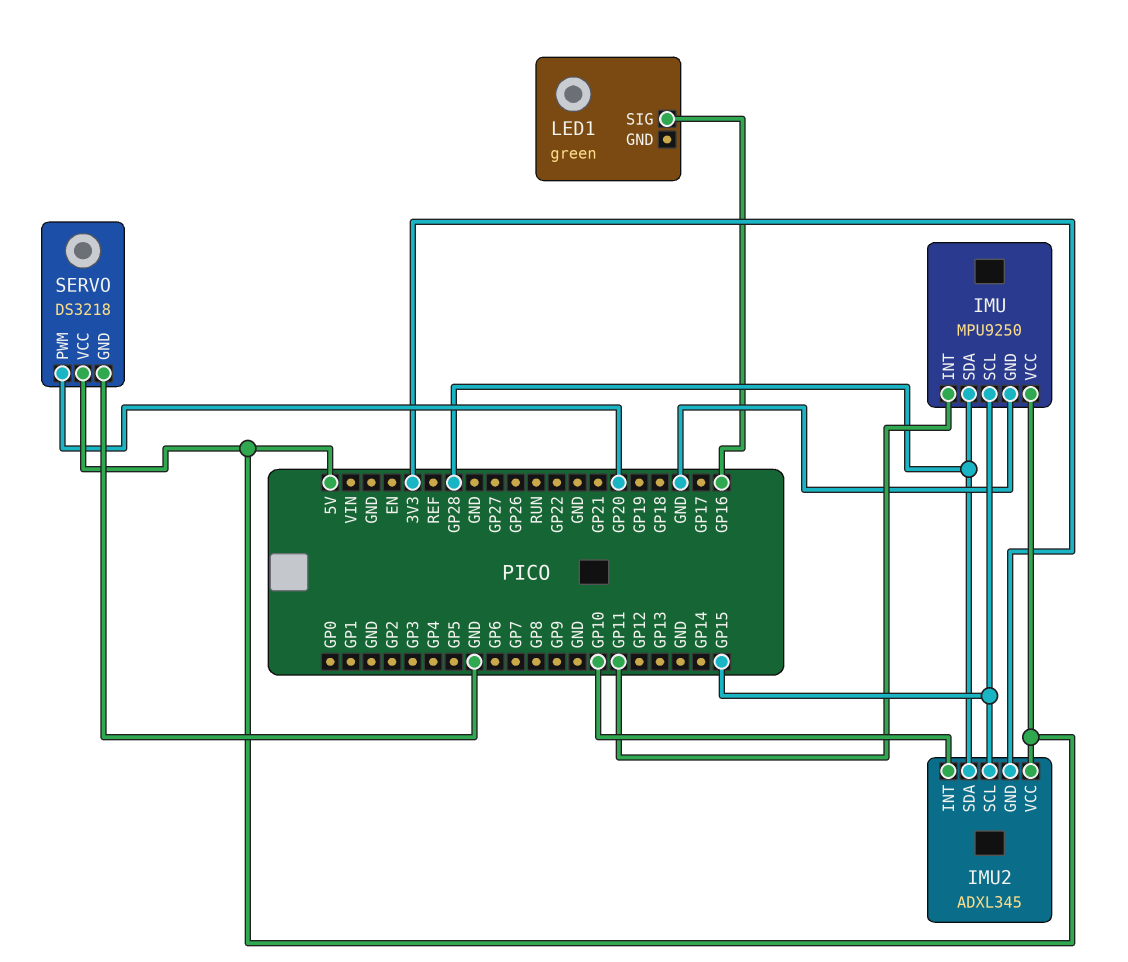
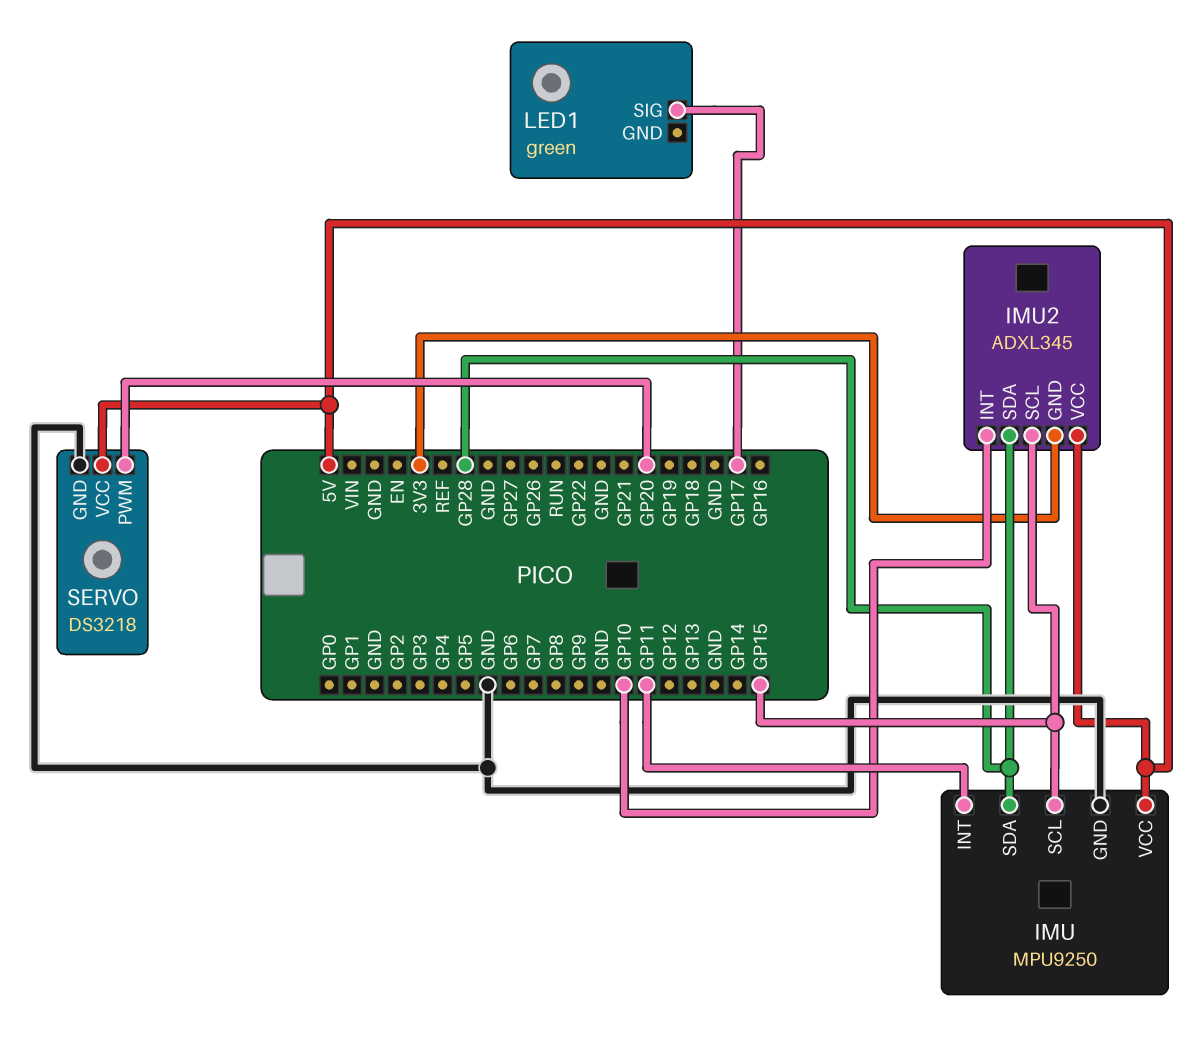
LED1 pin SIG: GP16 -> GP17

